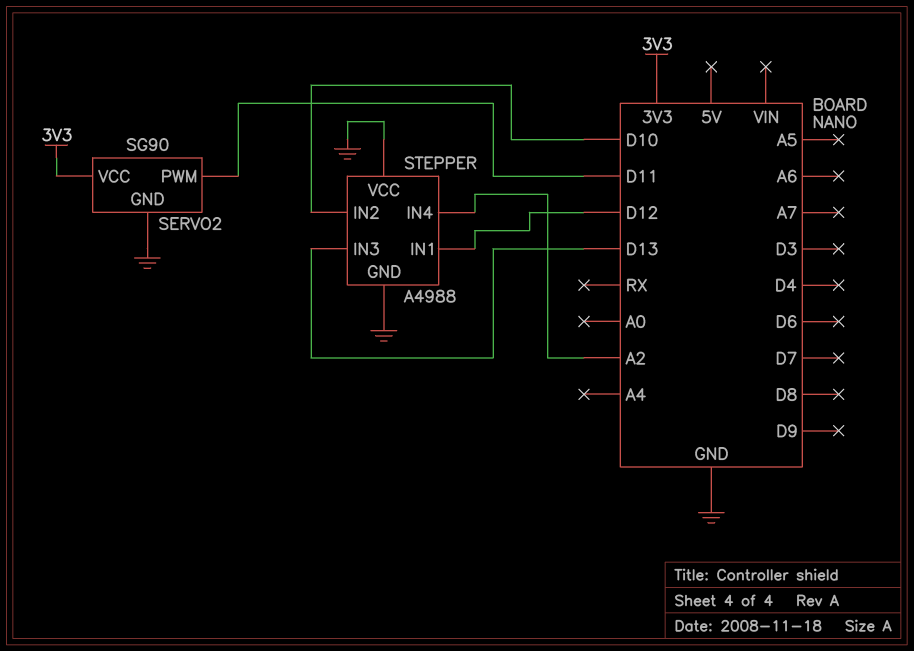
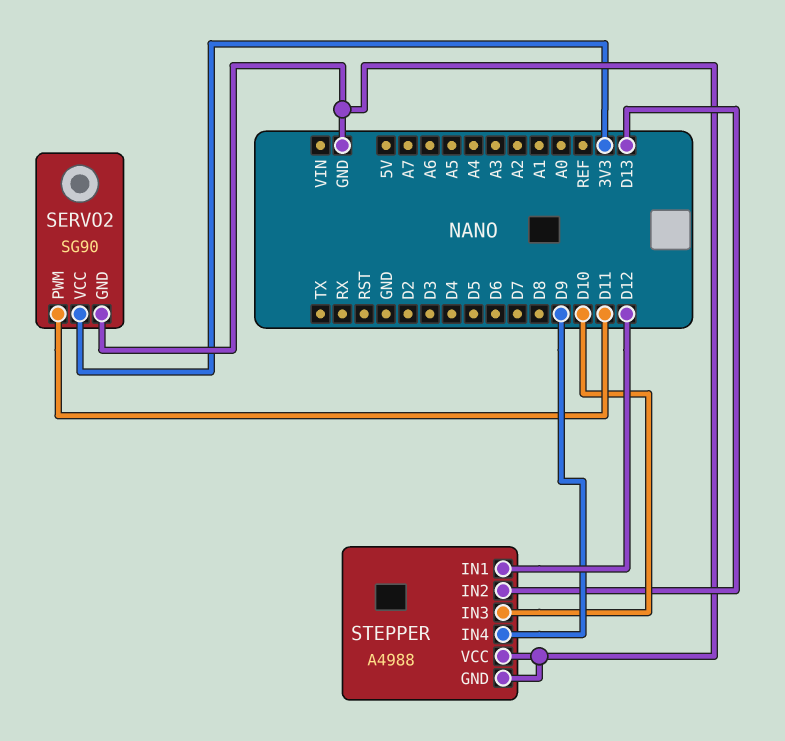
STEPPER pin IN2: D10 -> D13
STEPPER pin IN3: D13 -> D10
STEPPER pin IN4: A2 -> D9

